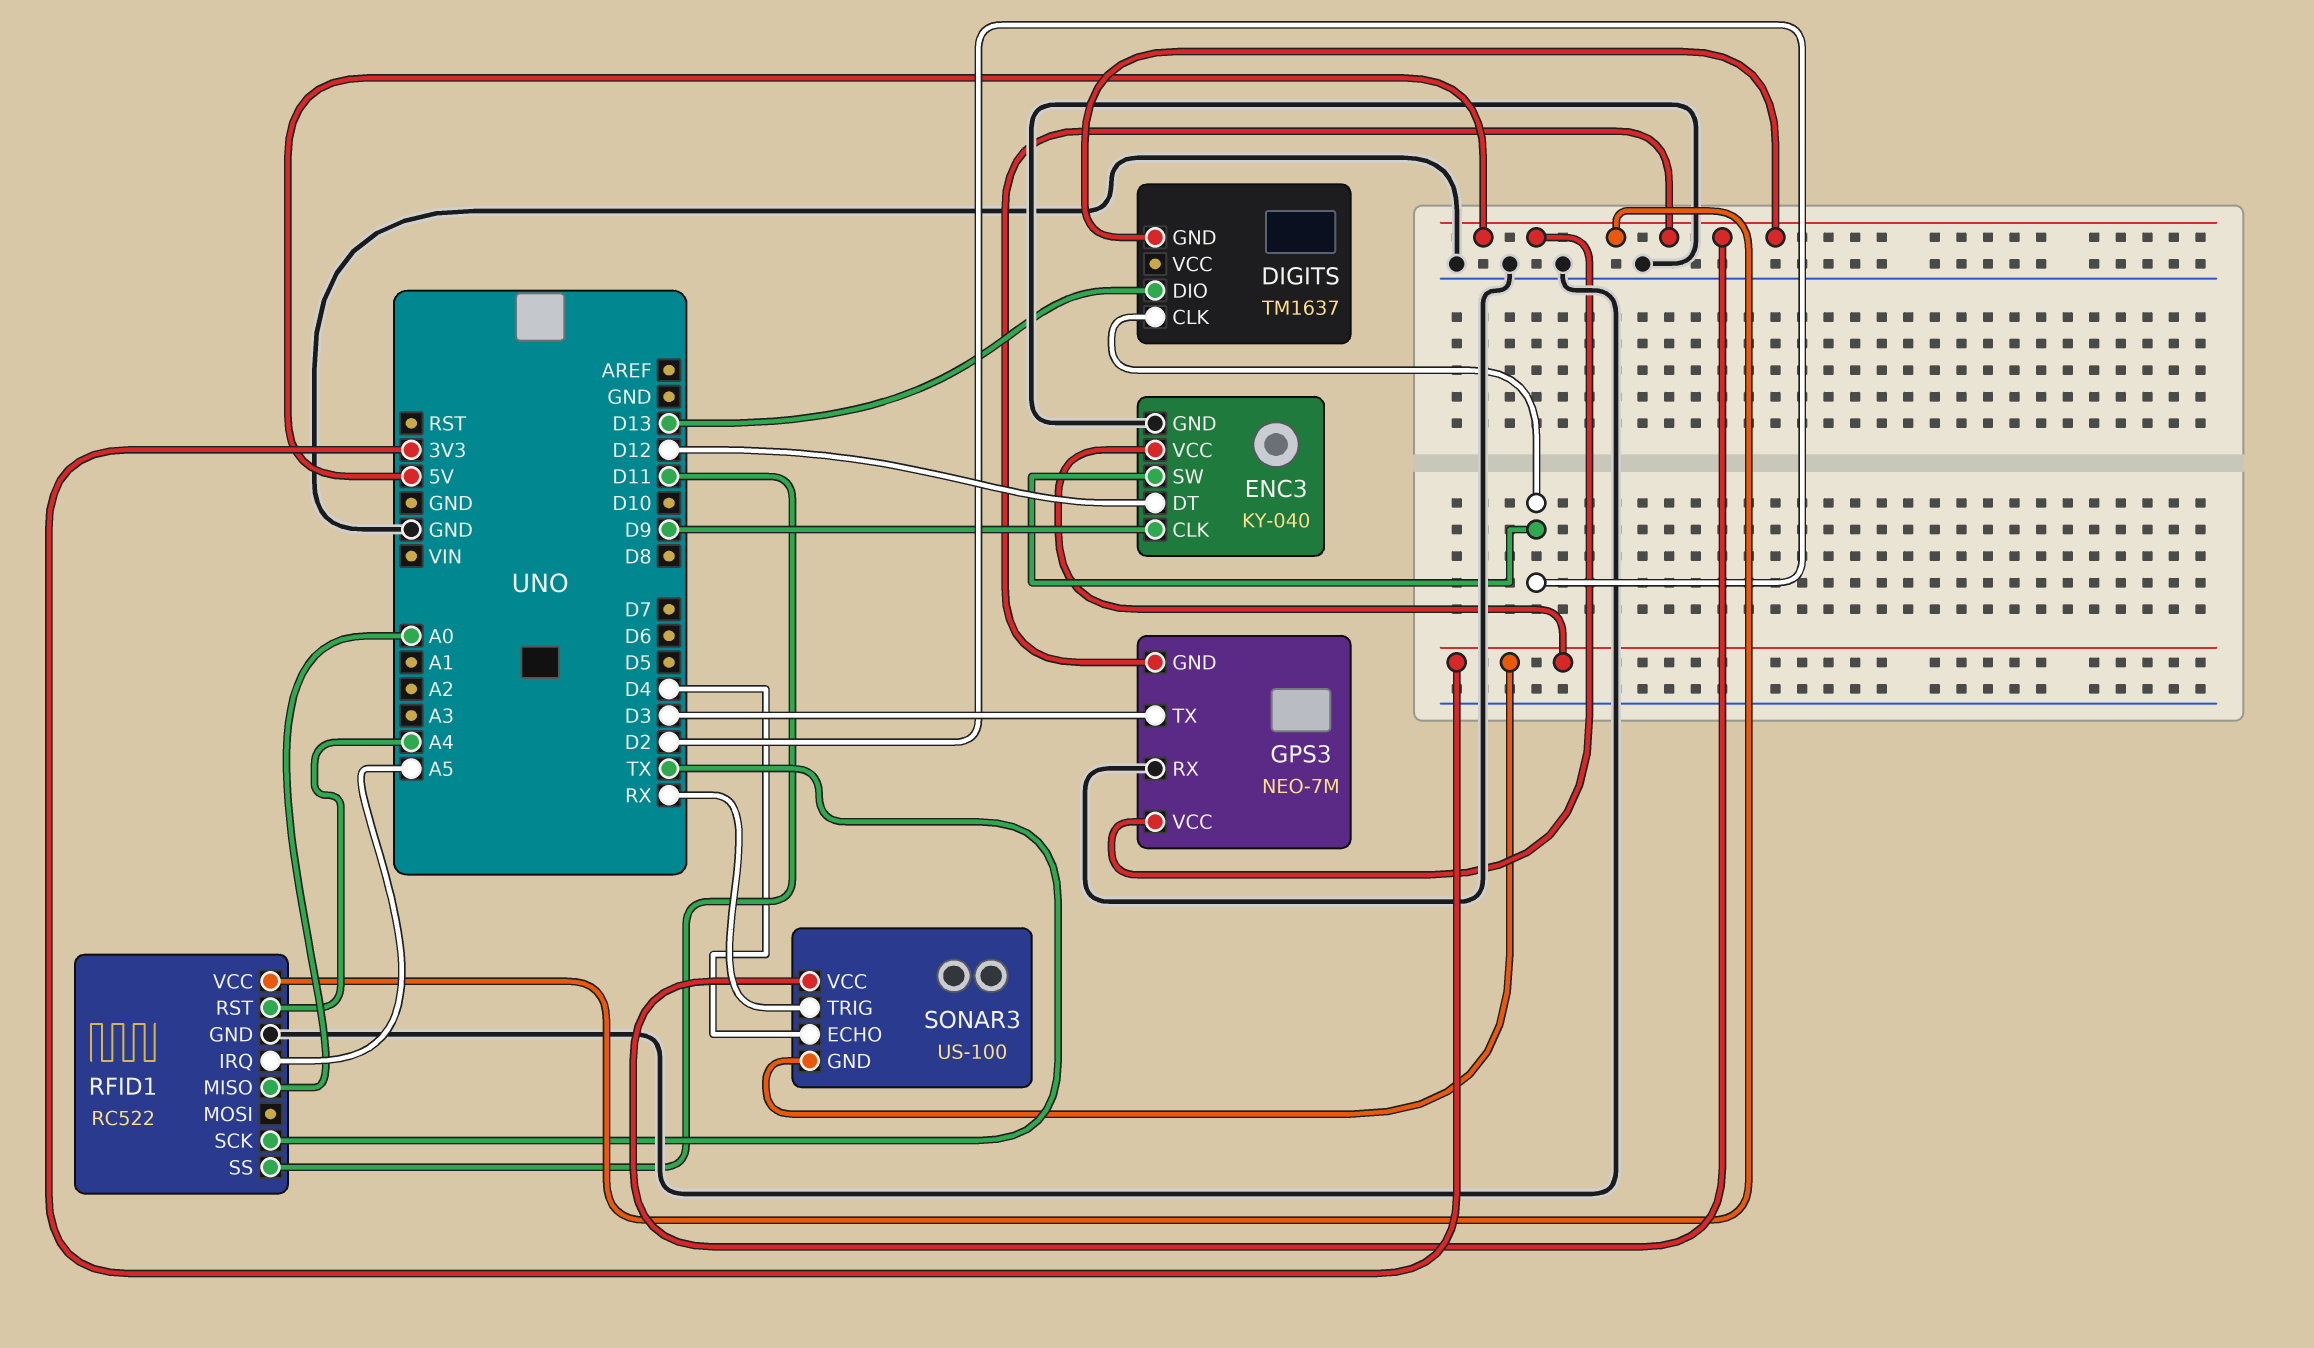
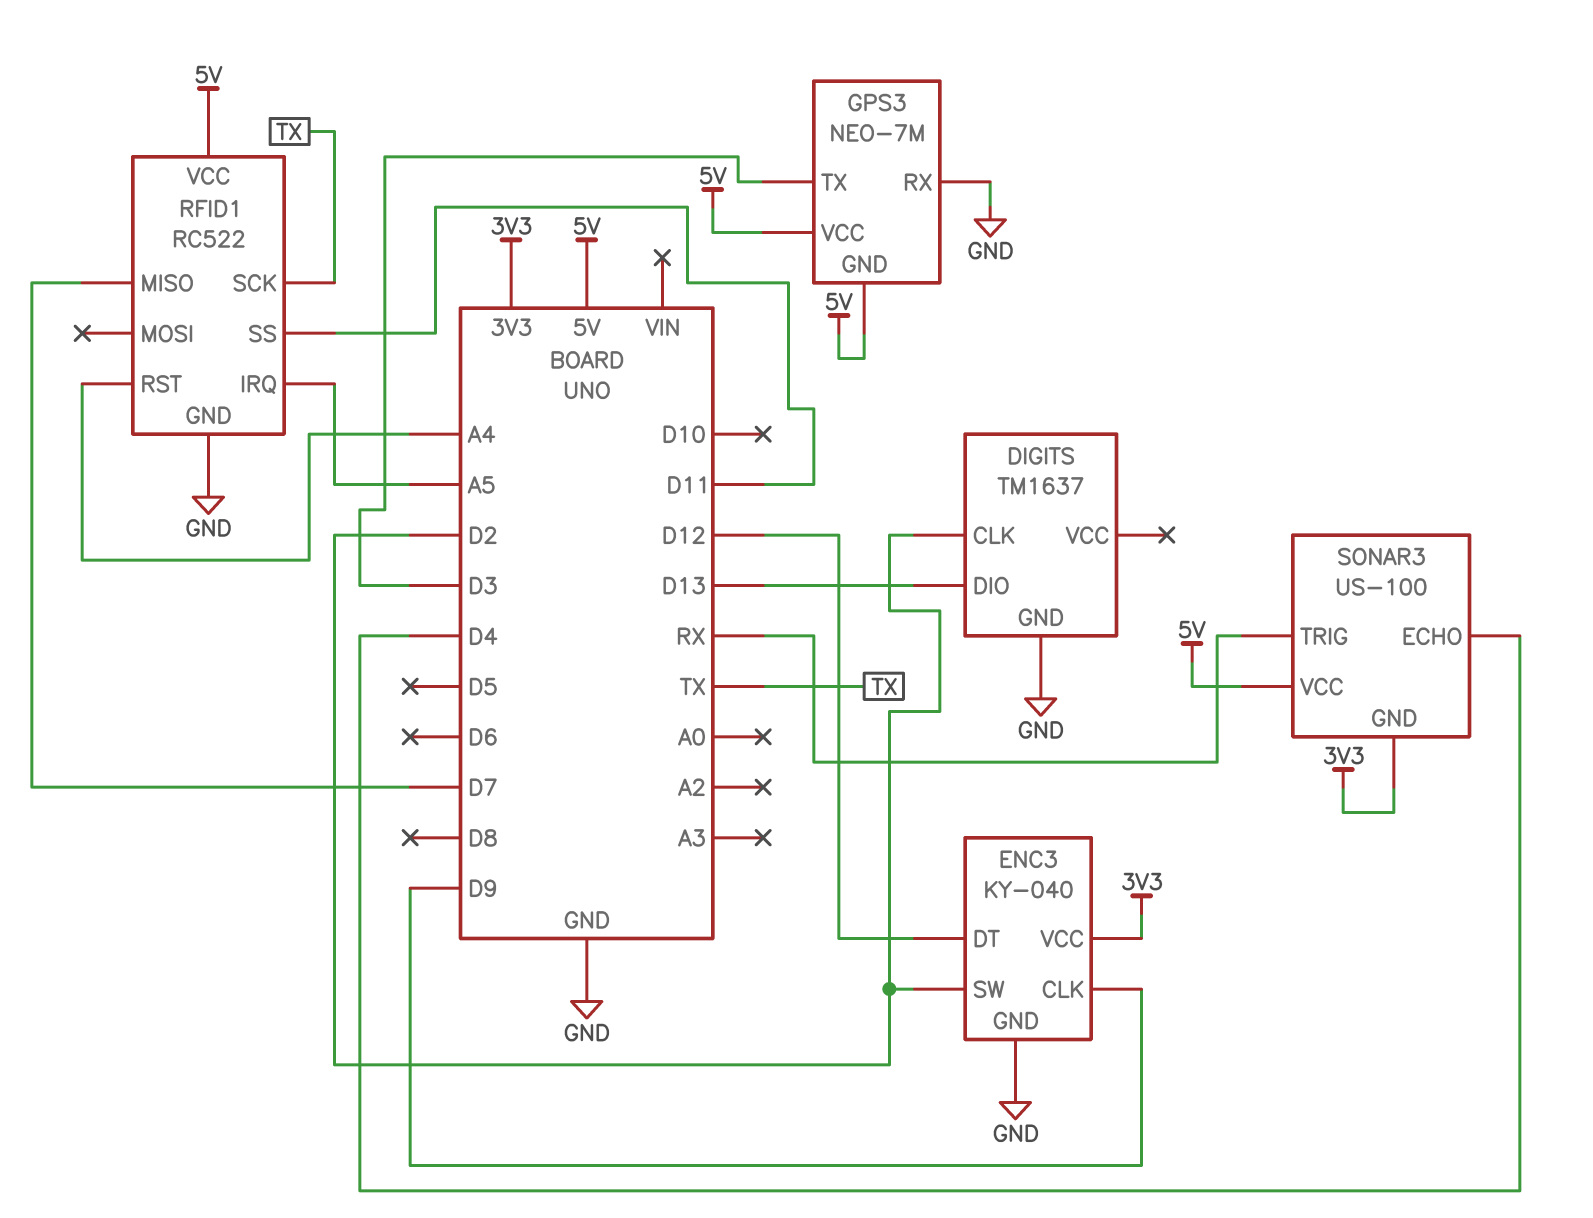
DIGITS pin GND: 5V -> GND
RFID1 pin MISO: A0 -> D7

